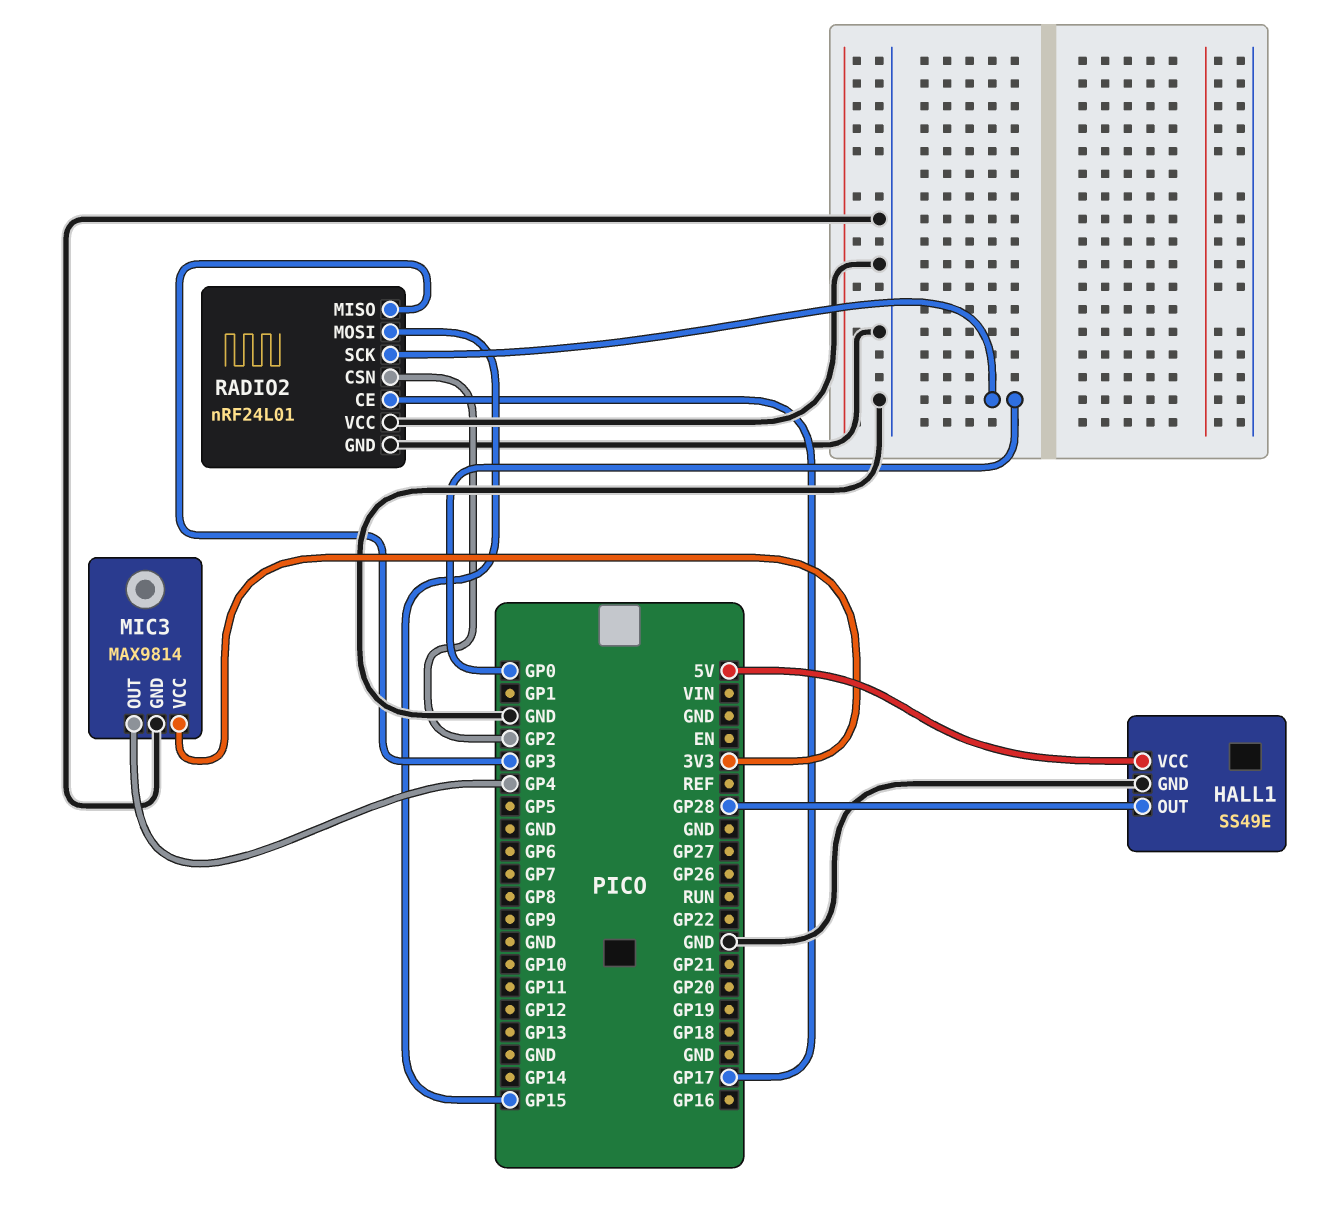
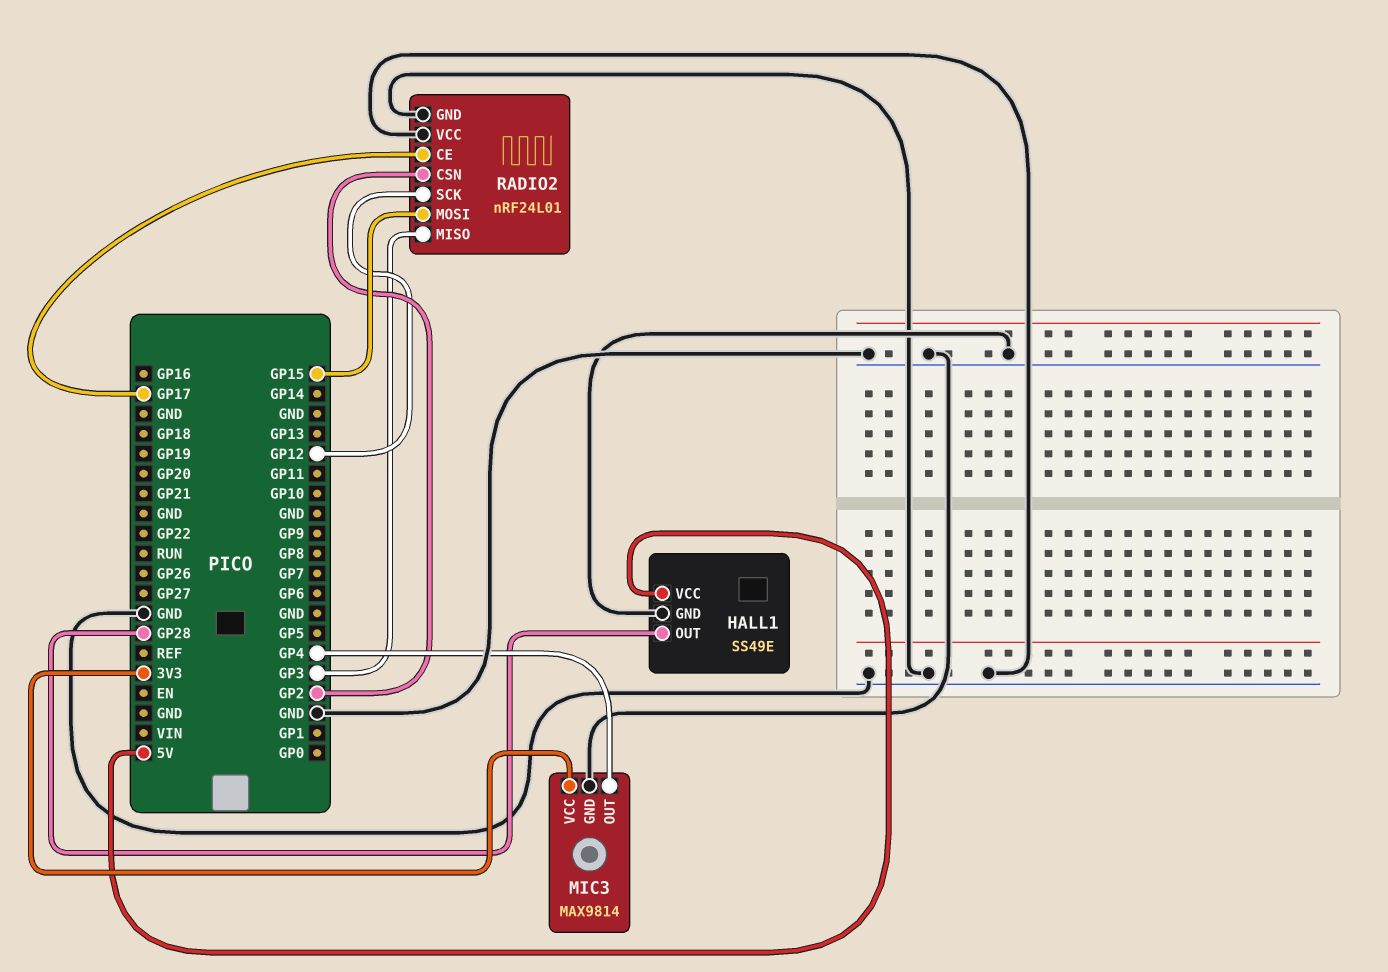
RADIO2 pin SCK: GP0 -> GP12

